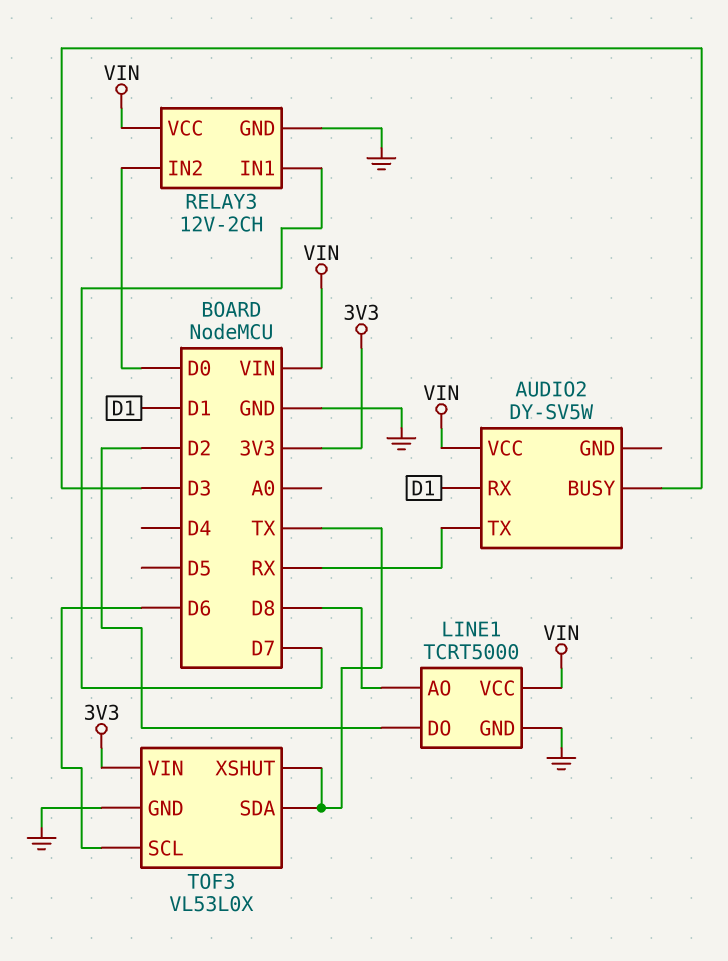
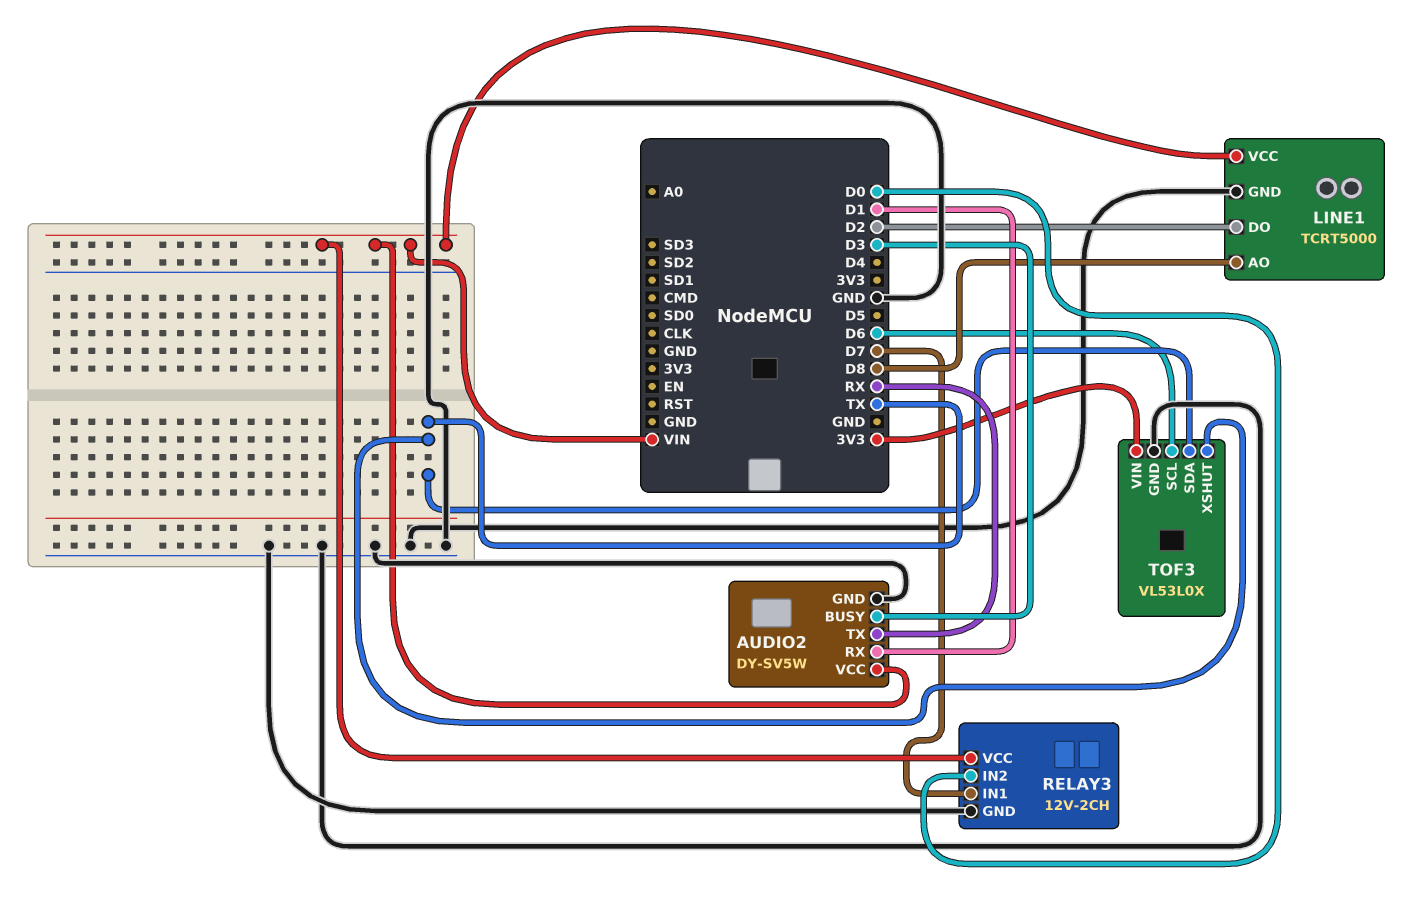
AUDIO2 pin GND: none -> GND

